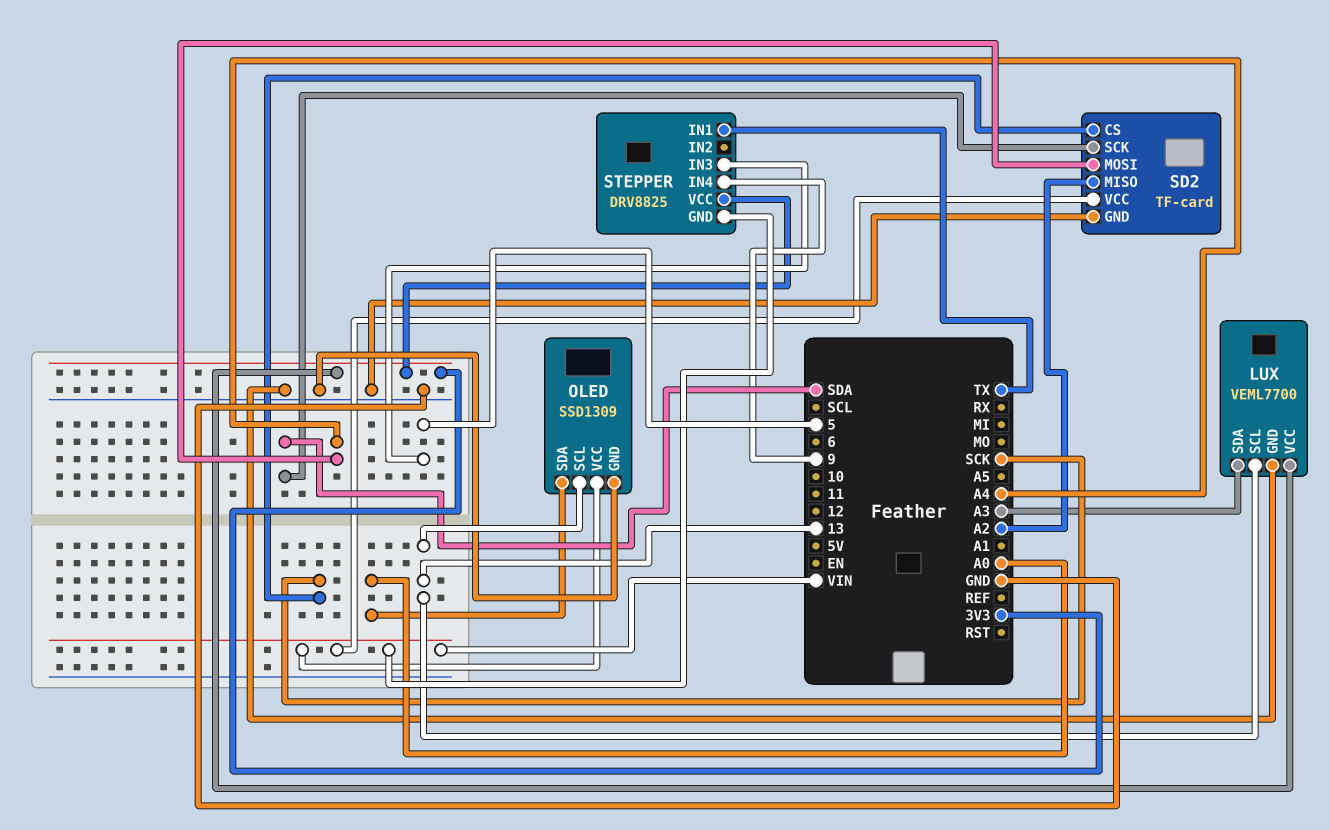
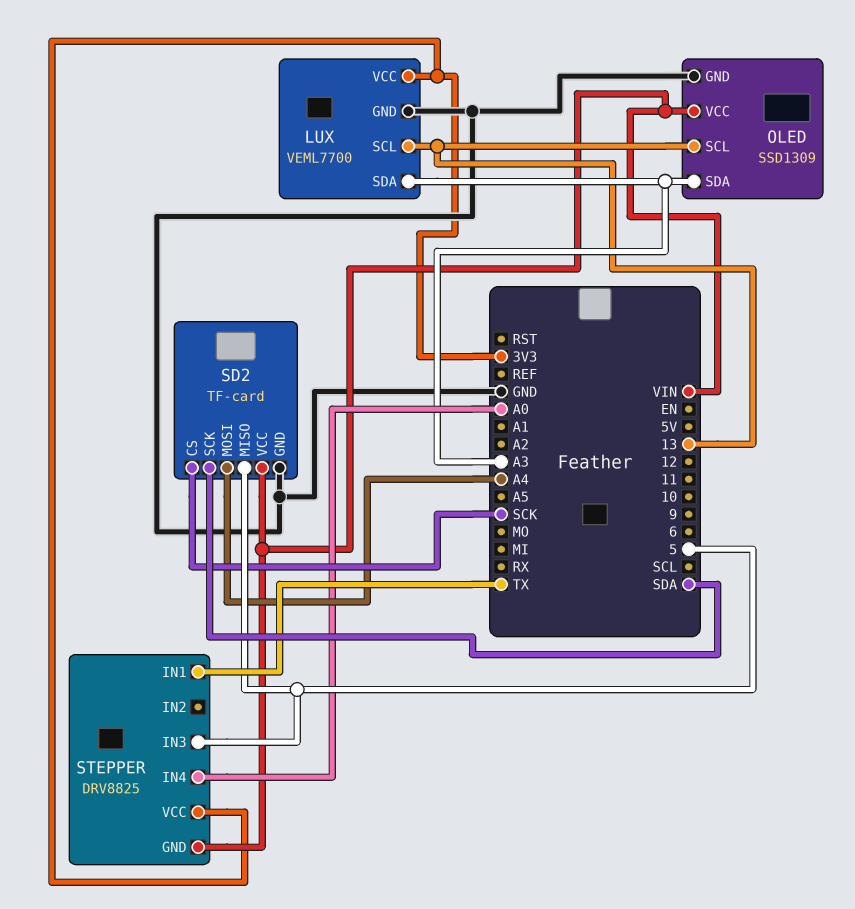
OLED pin SDA: A0 -> A3
SD2 pin MISO: A2 -> 5
STEPPER pin IN4: 9 -> A0

